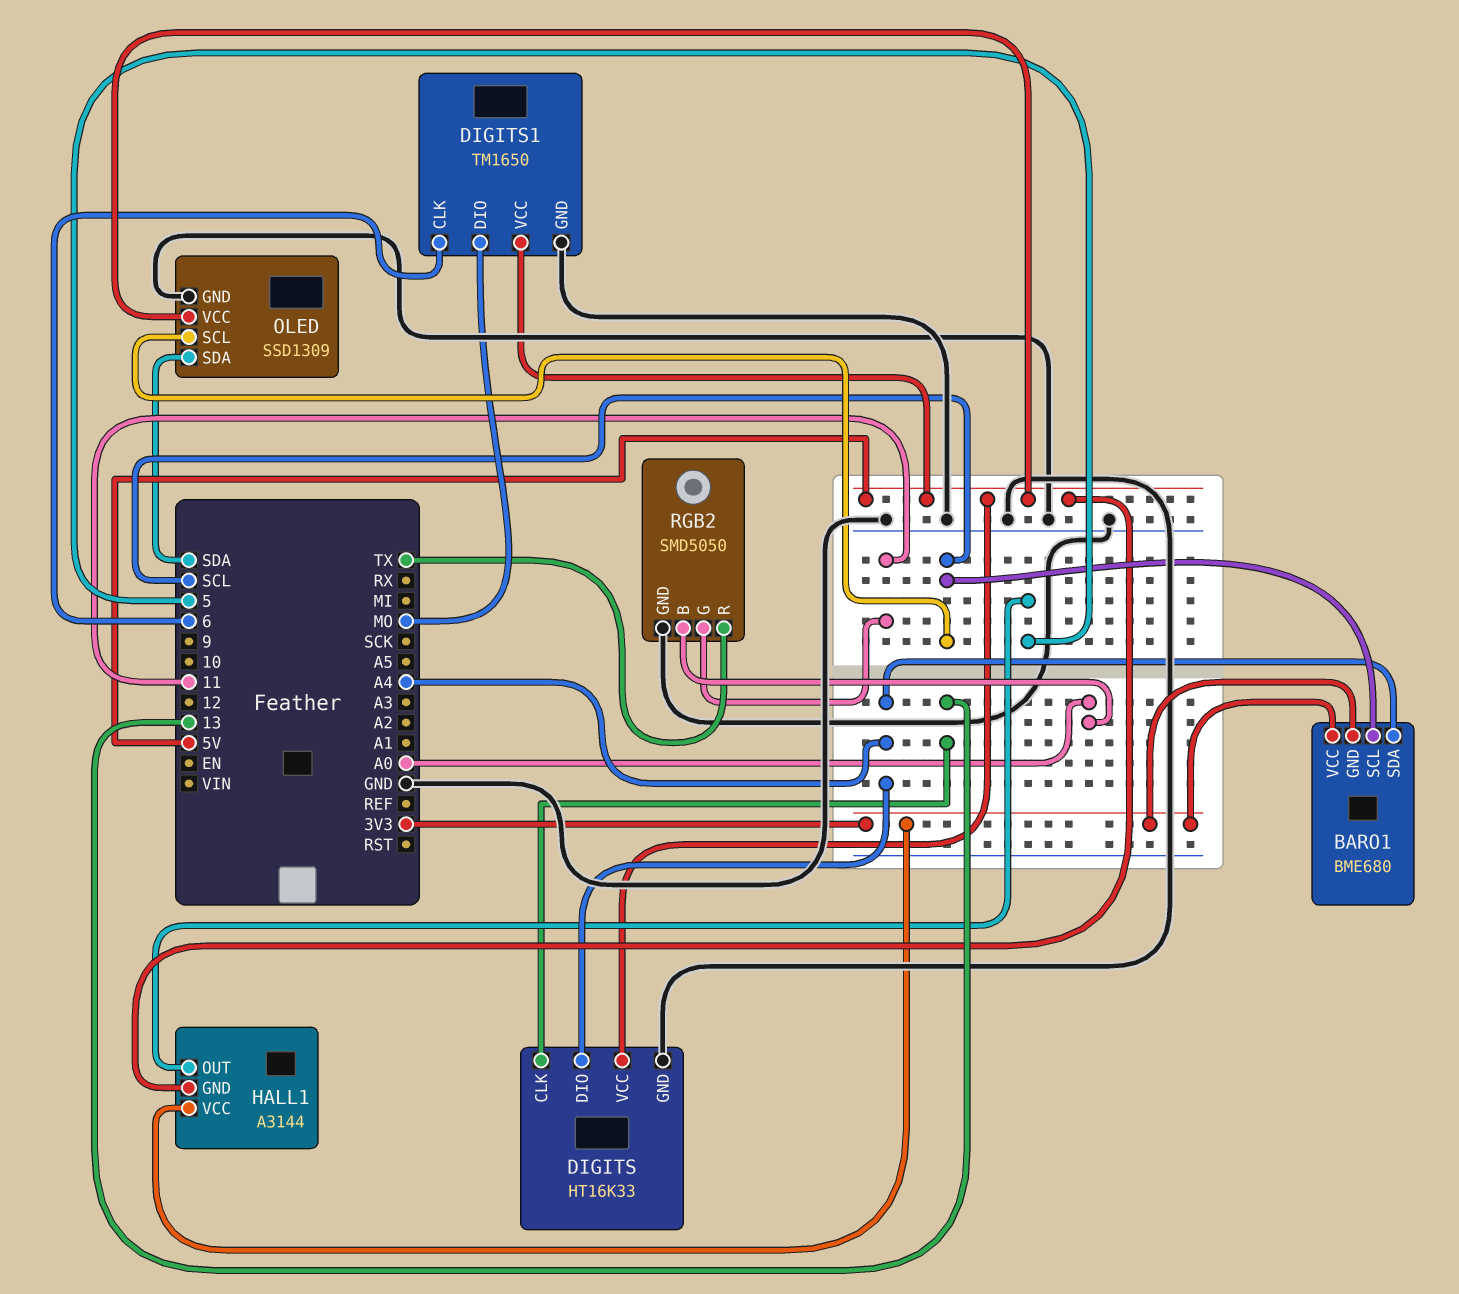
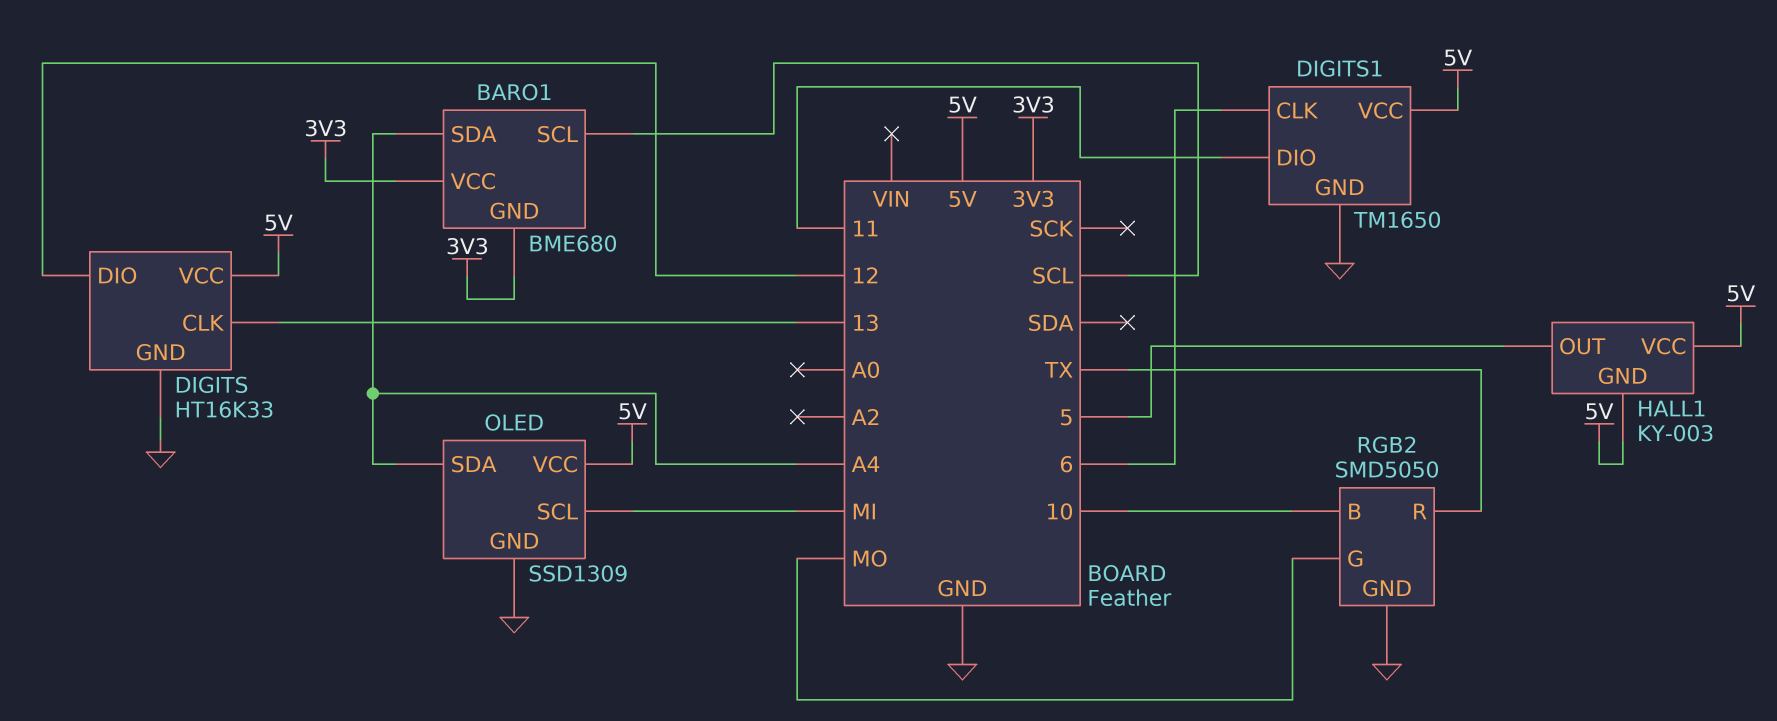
DIGITS pin DIO: A4 -> 12
DIGITS1 pin DIO: MO -> 11
HALL1: A3144 -> KY-003
HALL1 pin VCC: 3V3 -> 5V
OLED pin SCL: SCL -> MI
OLED pin SDA: SDA -> A4
RGB2 pin B: A0 -> 10
RGB2 pin G: 11 -> MO

